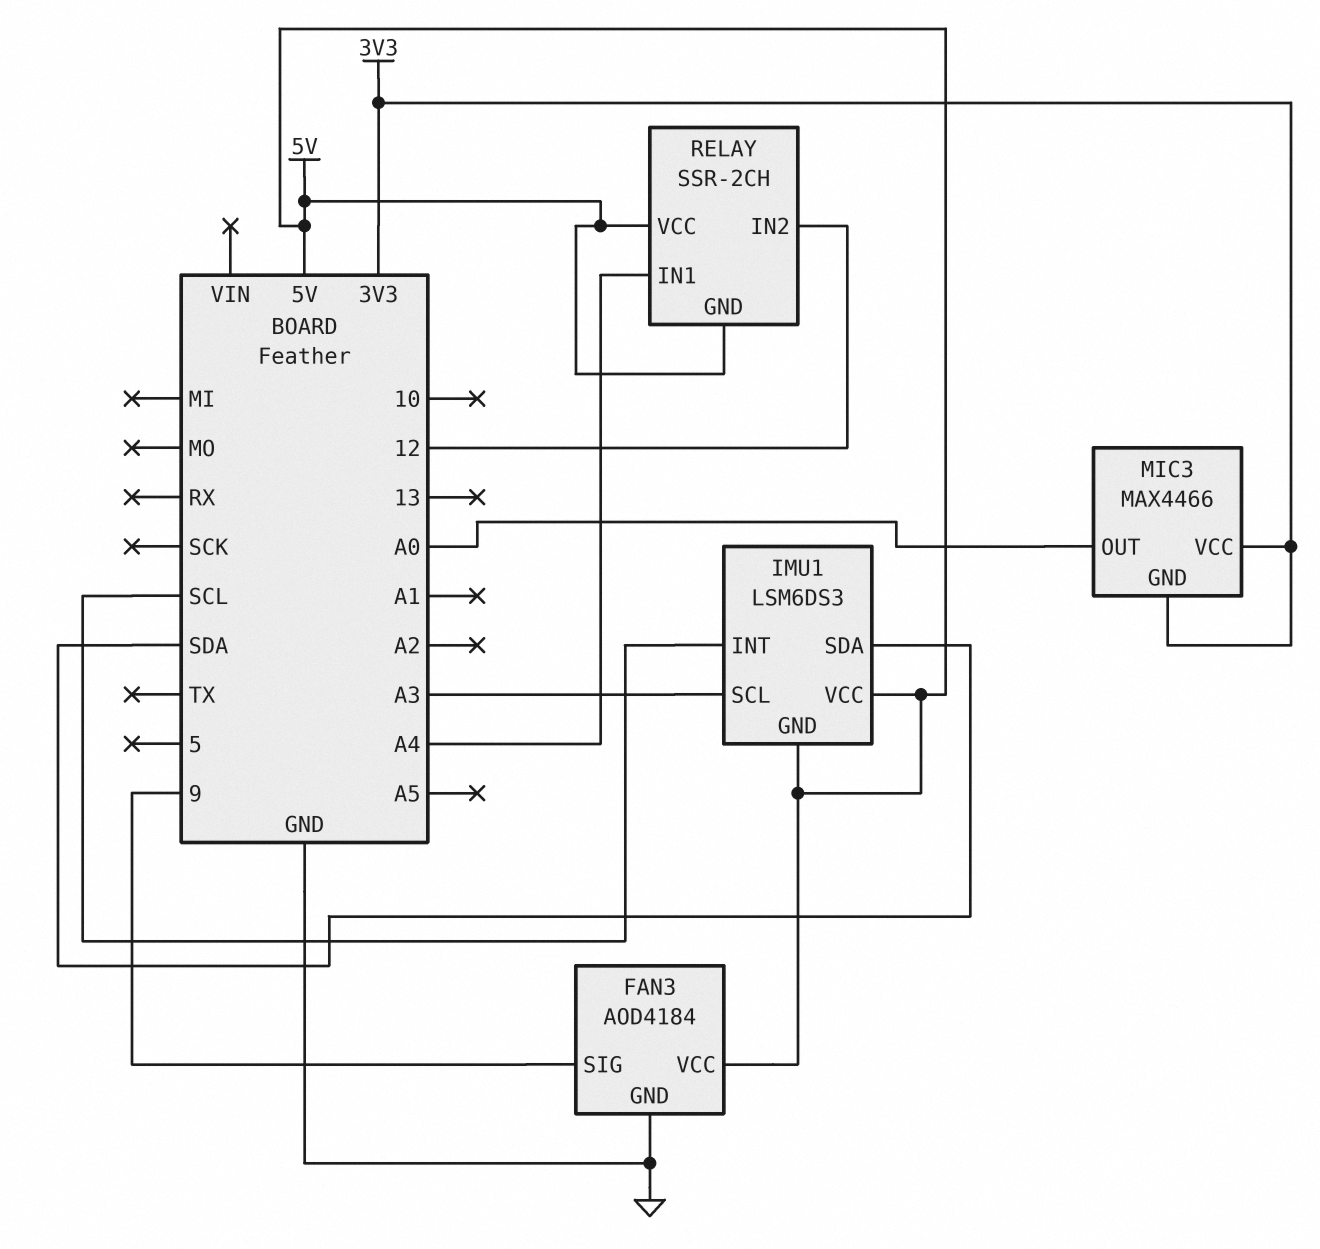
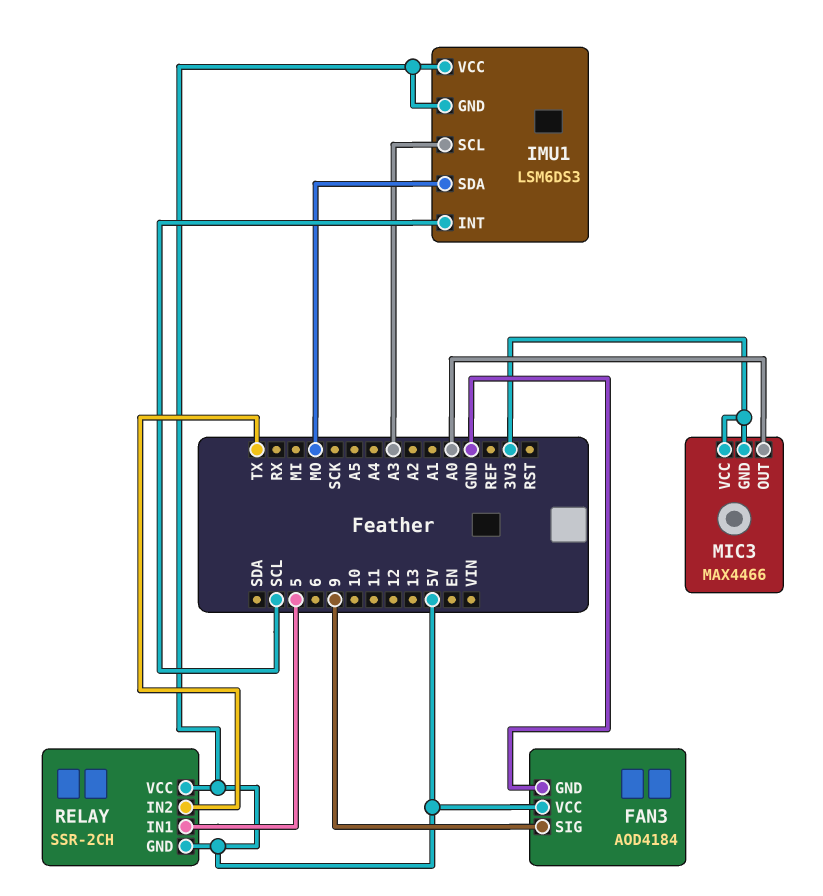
IMU1 pin SDA: SDA -> MO
RELAY pin IN1: A4 -> 5
RELAY pin IN2: 12 -> TX

